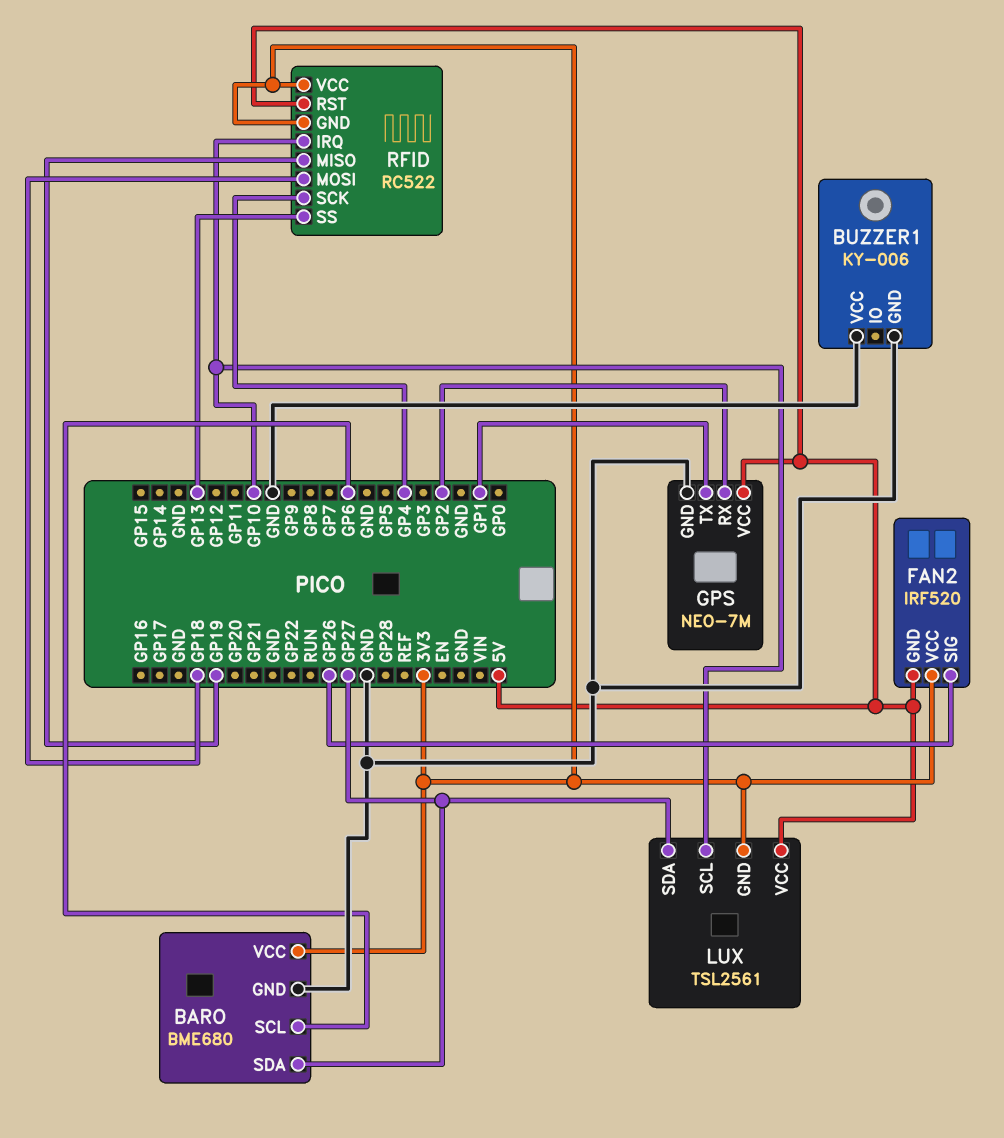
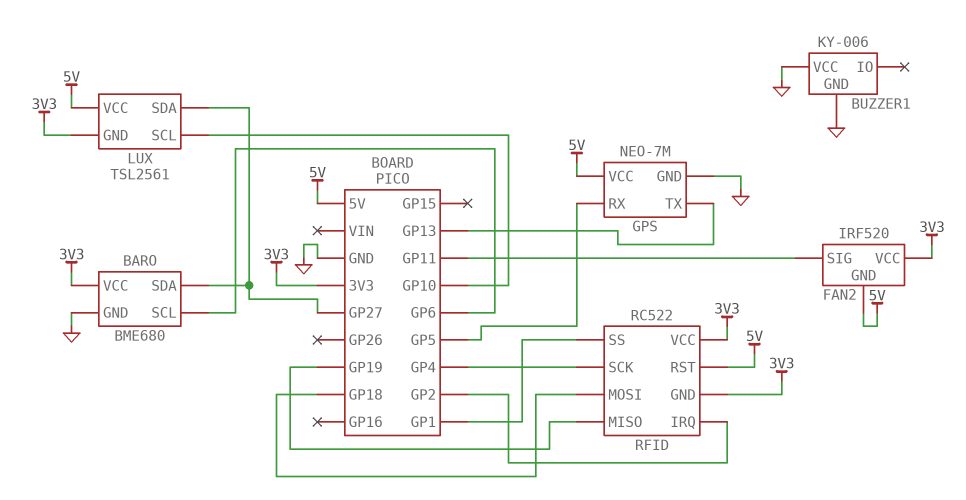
FAN2 pin SIG: GP26 -> GP11
GPS pin RX: GP2 -> GP5
GPS pin TX: GP1 -> GP13
RFID pin IRQ: GP10 -> GP2
RFID pin SS: GP13 -> GP1

